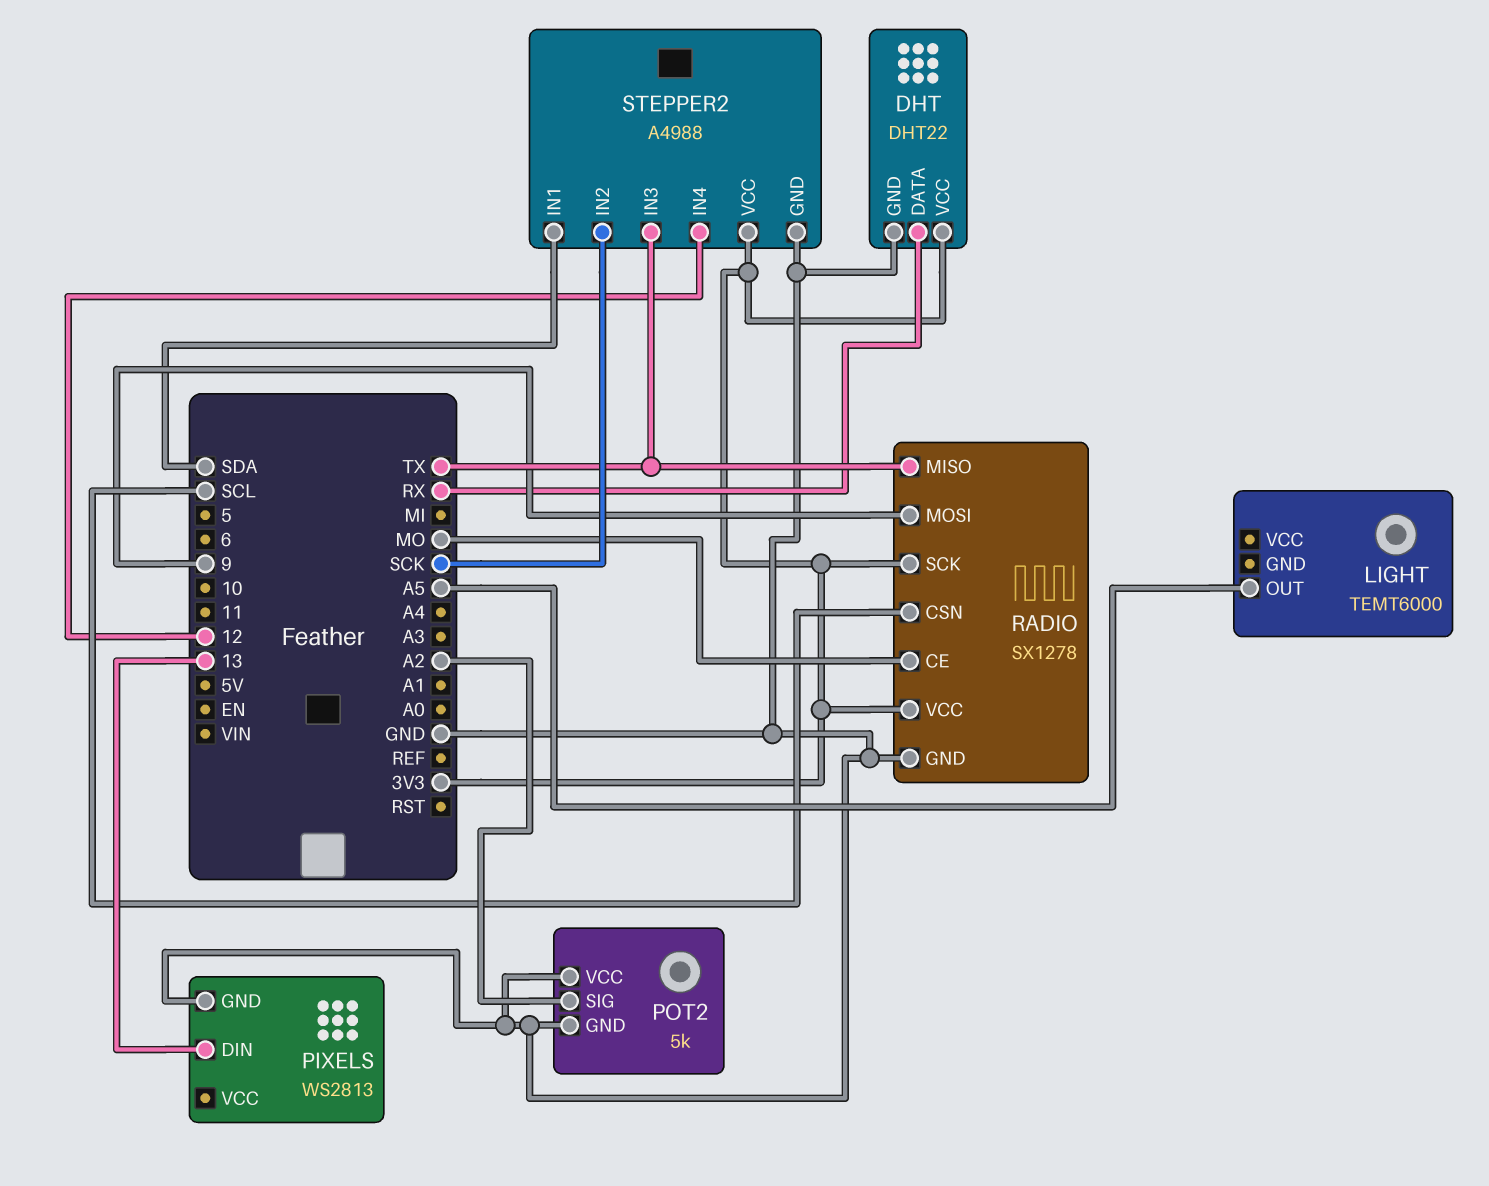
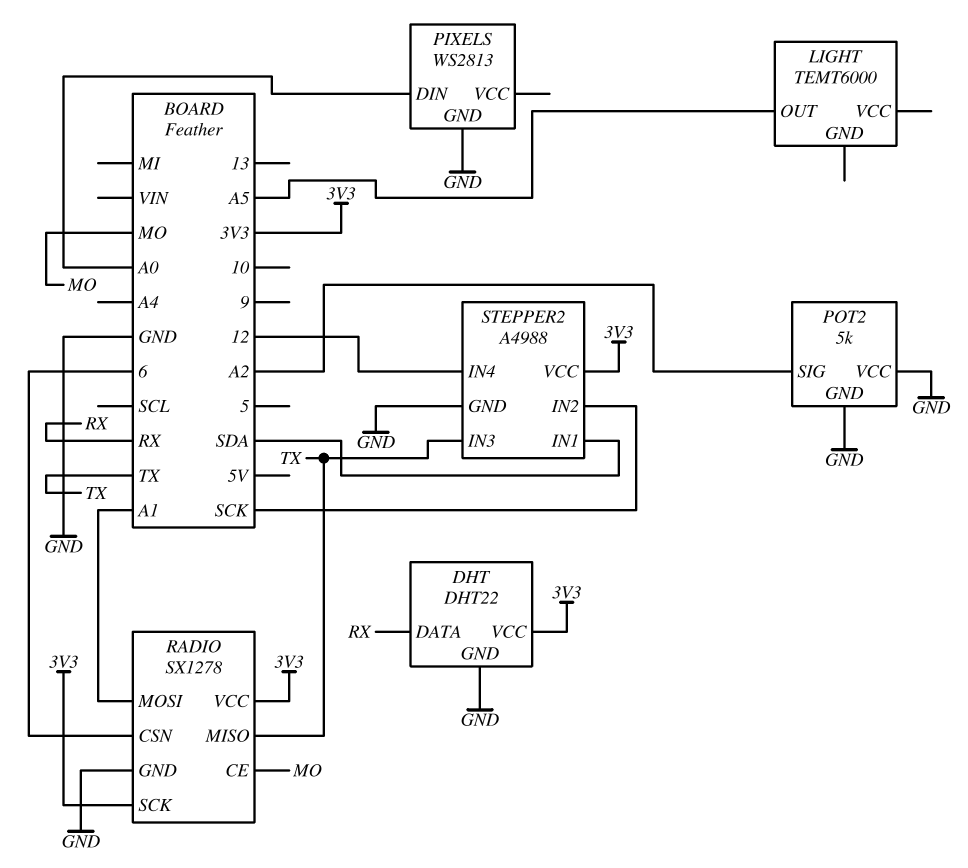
PIXELS pin DIN: 13 -> A0
RADIO pin CSN: SCL -> 6
RADIO pin MOSI: 9 -> A1

